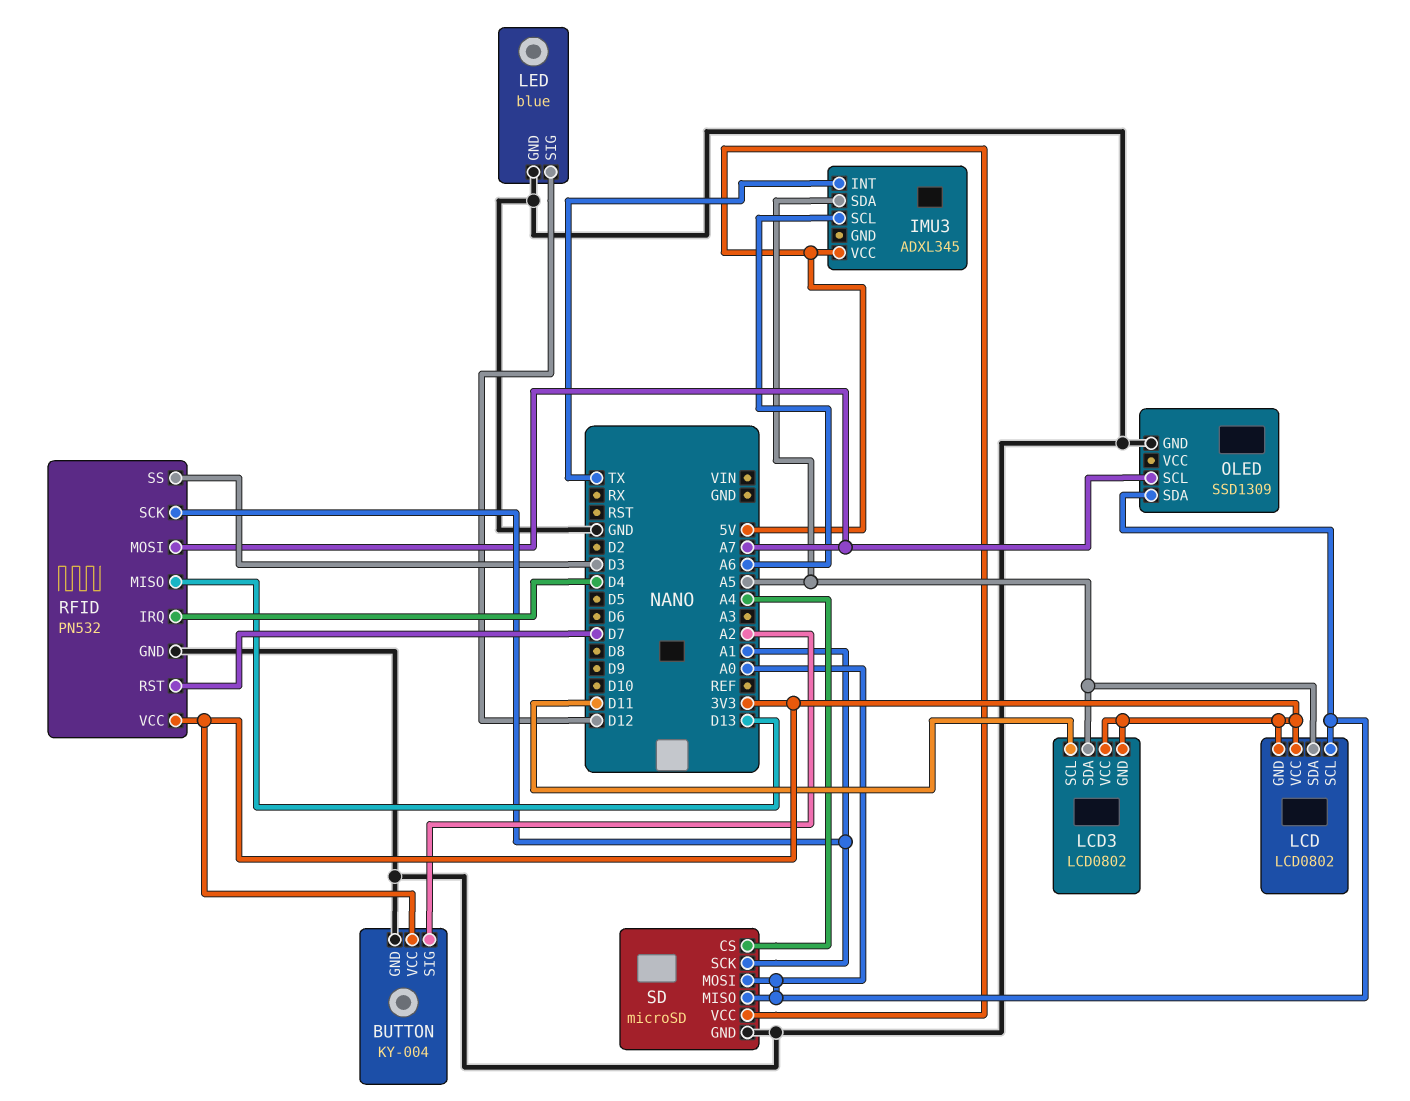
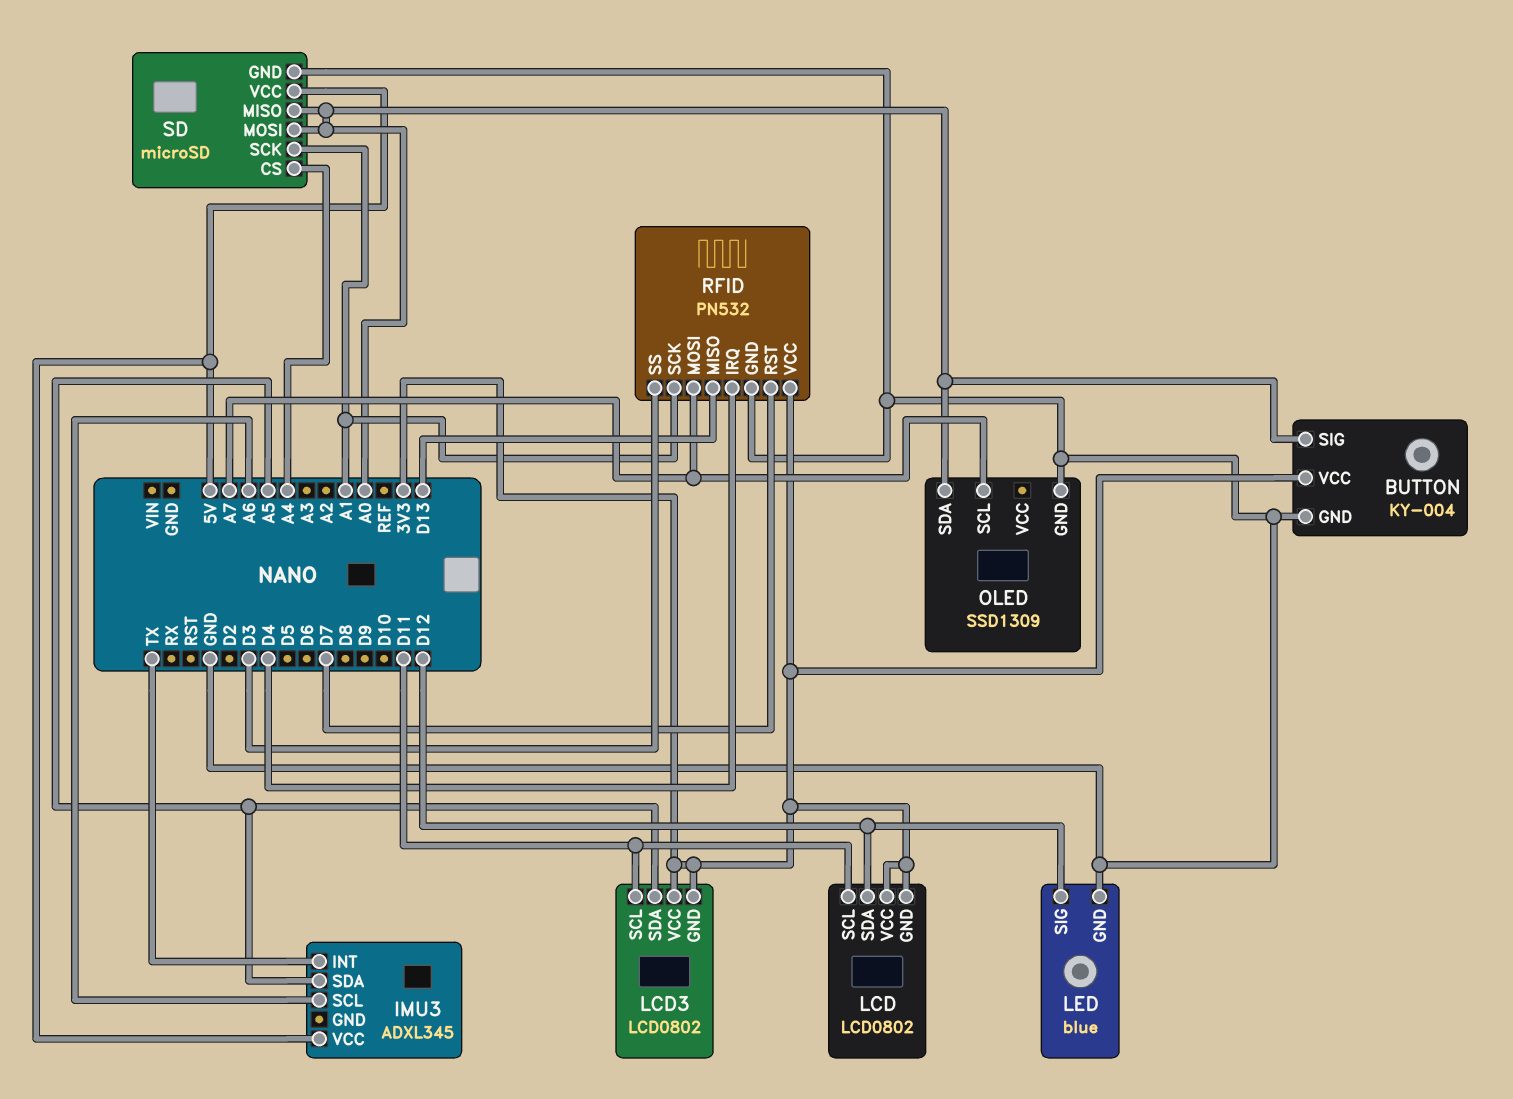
BUTTON pin SIG: A2 -> A0
LCD pin SCL: A0 -> D11
LCD pin SDA: A5 -> D12

